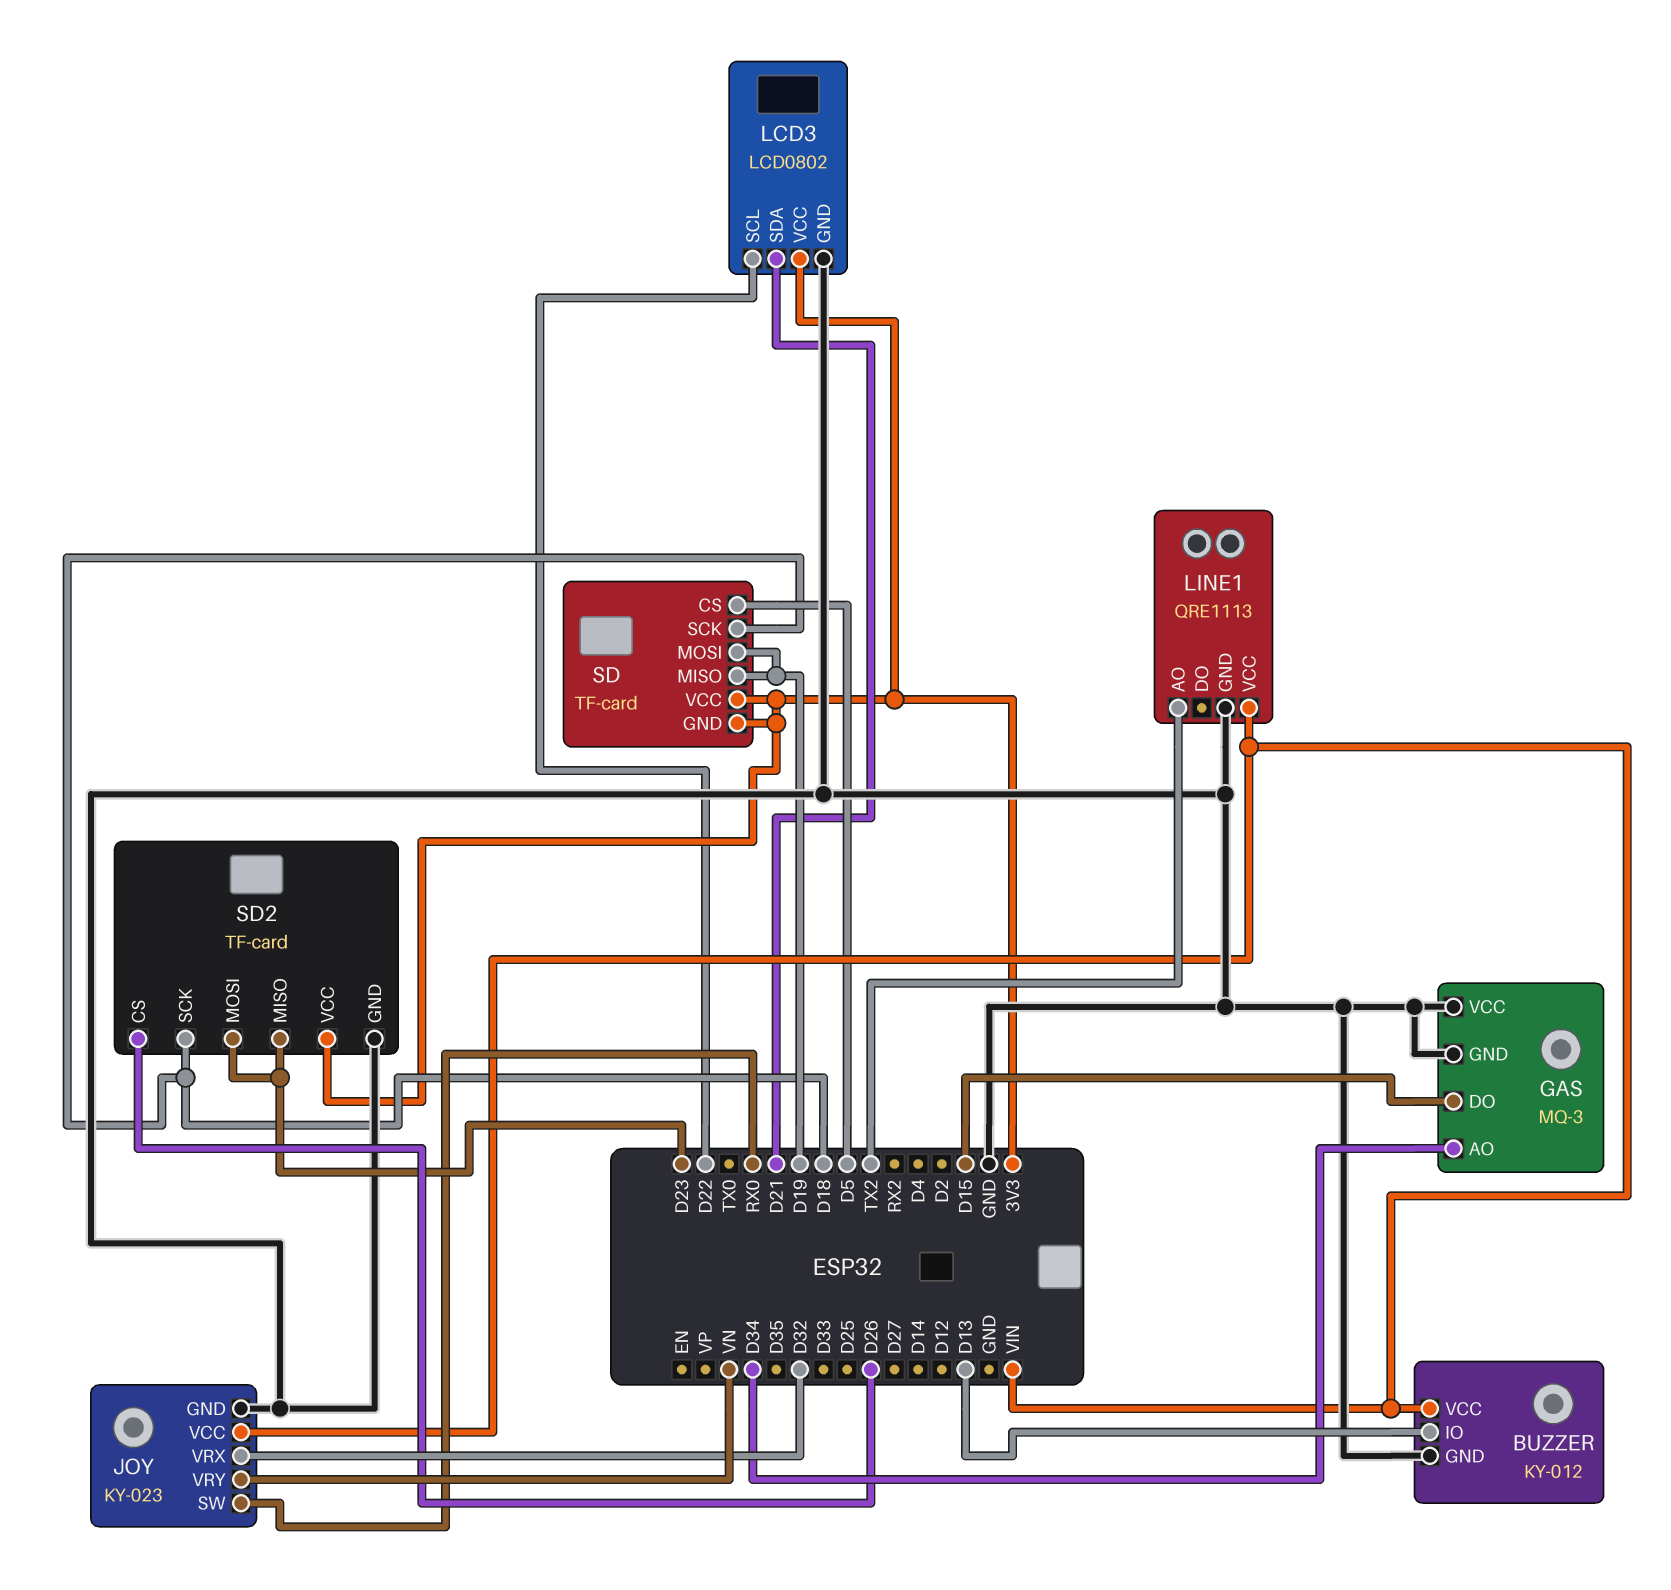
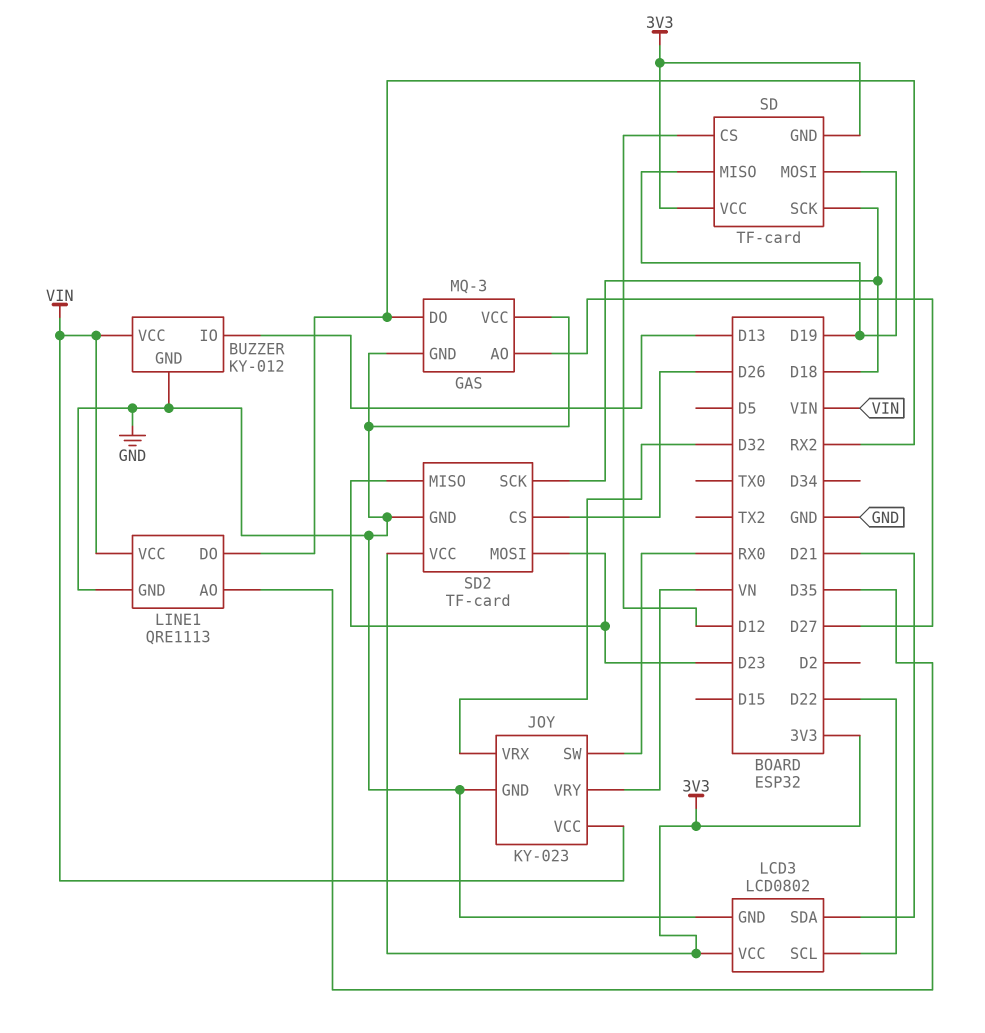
GAS pin AO: D34 -> D27
GAS pin DO: D15 -> RX2
LINE1 pin AO: TX2 -> D35
LINE1 pin DO: none -> RX2
SD pin CS: D5 -> D12

